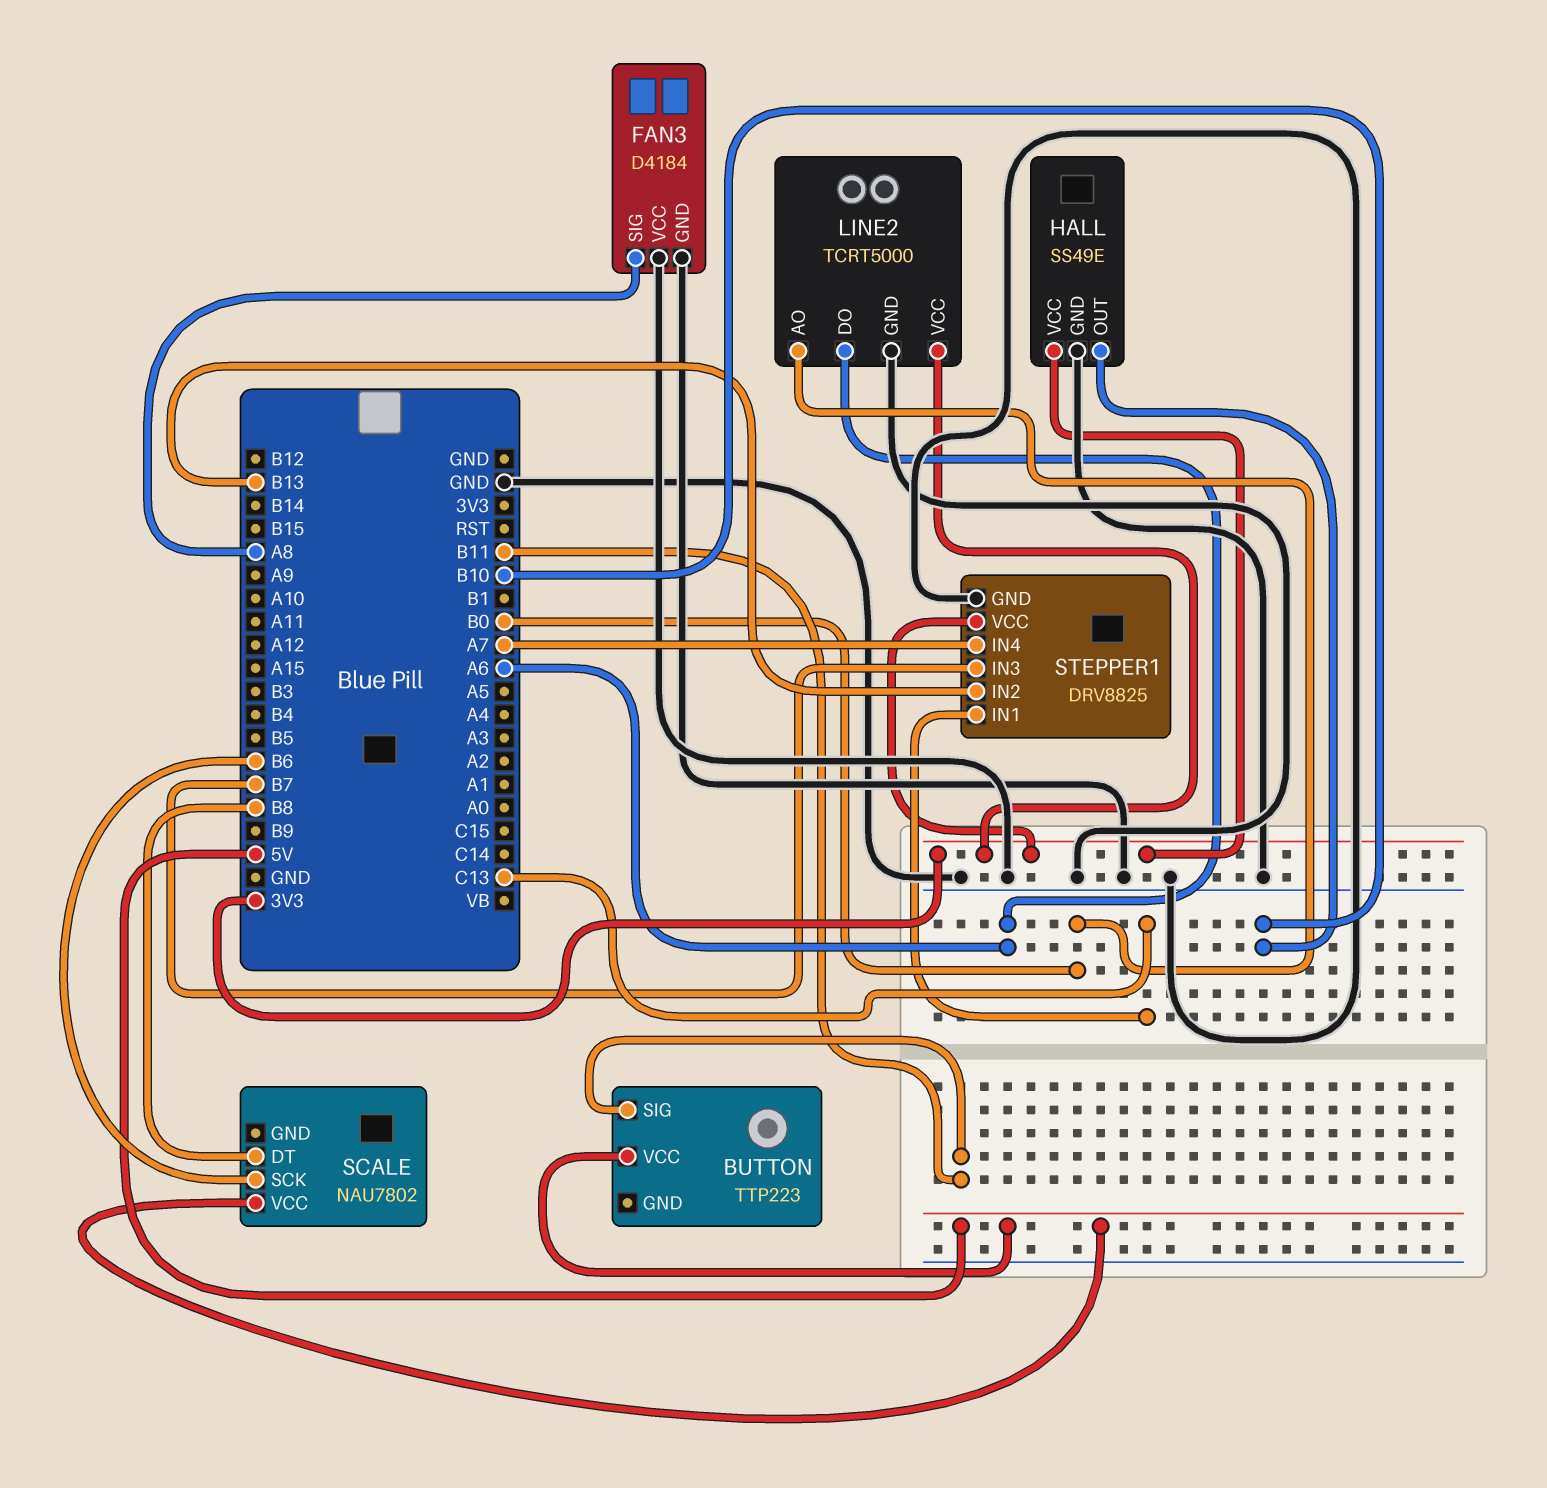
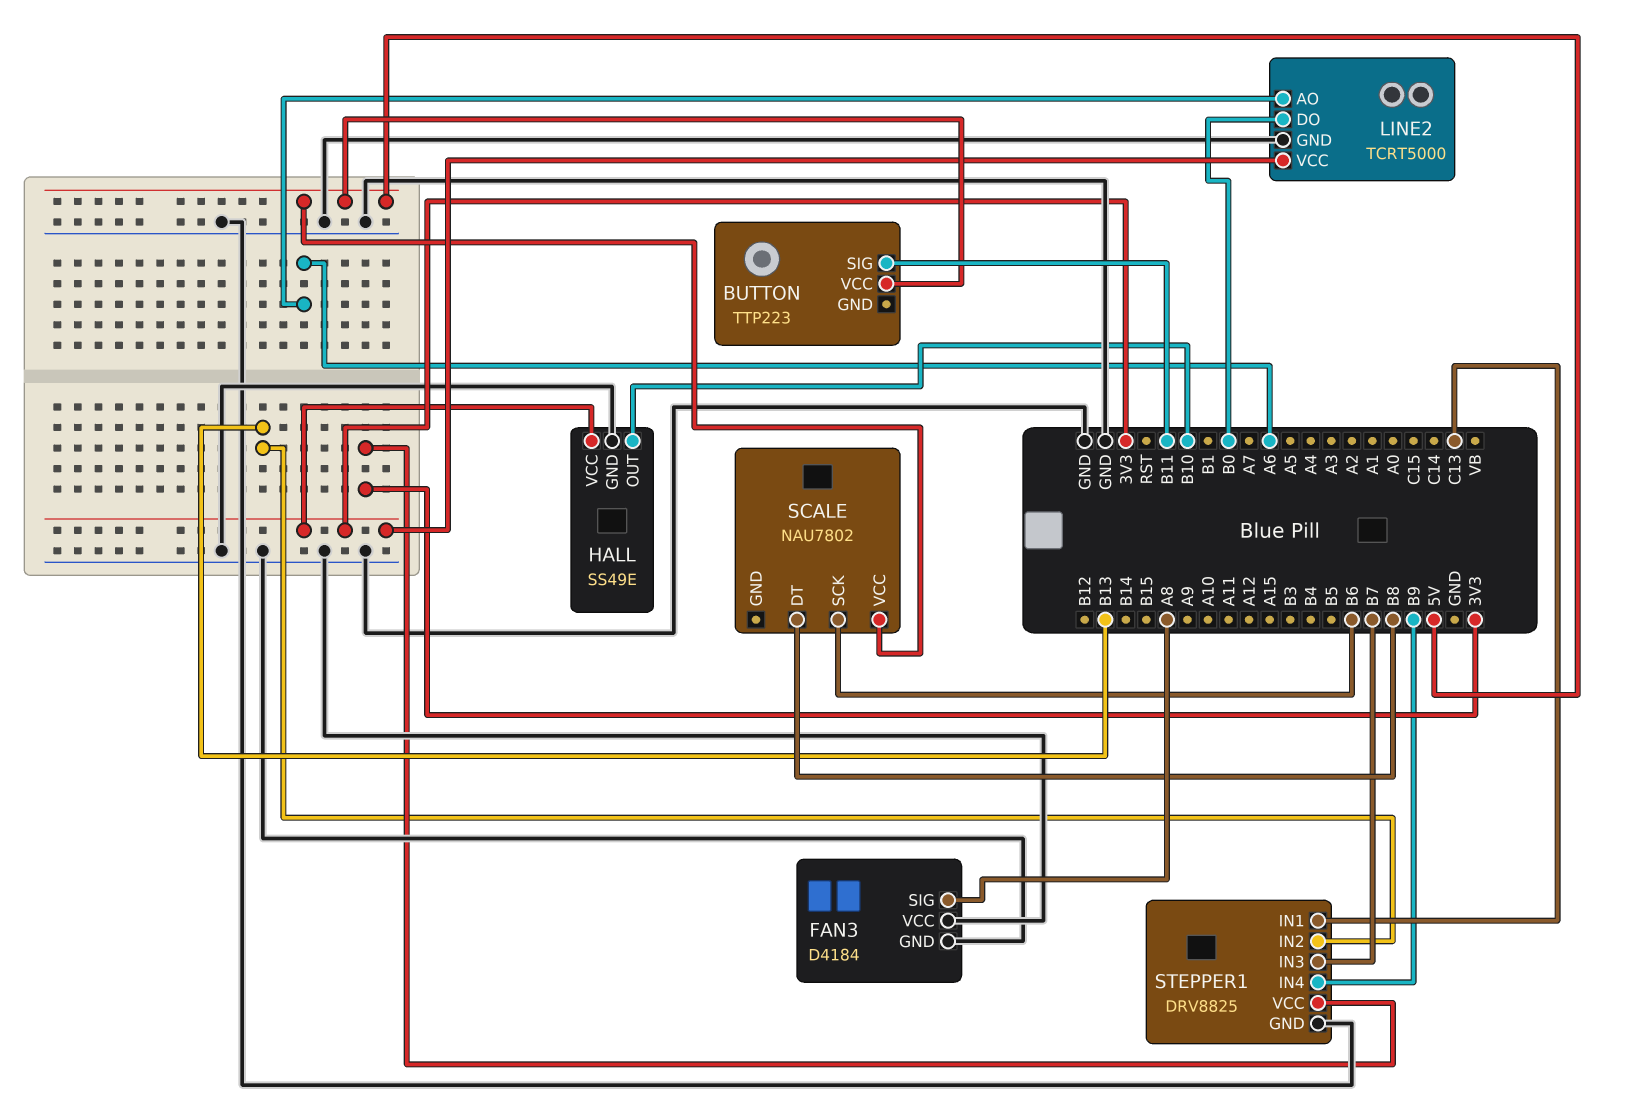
LINE2 pin AO: B0 -> A6
LINE2 pin DO: A6 -> B0
STEPPER1 pin IN4: A7 -> B9

